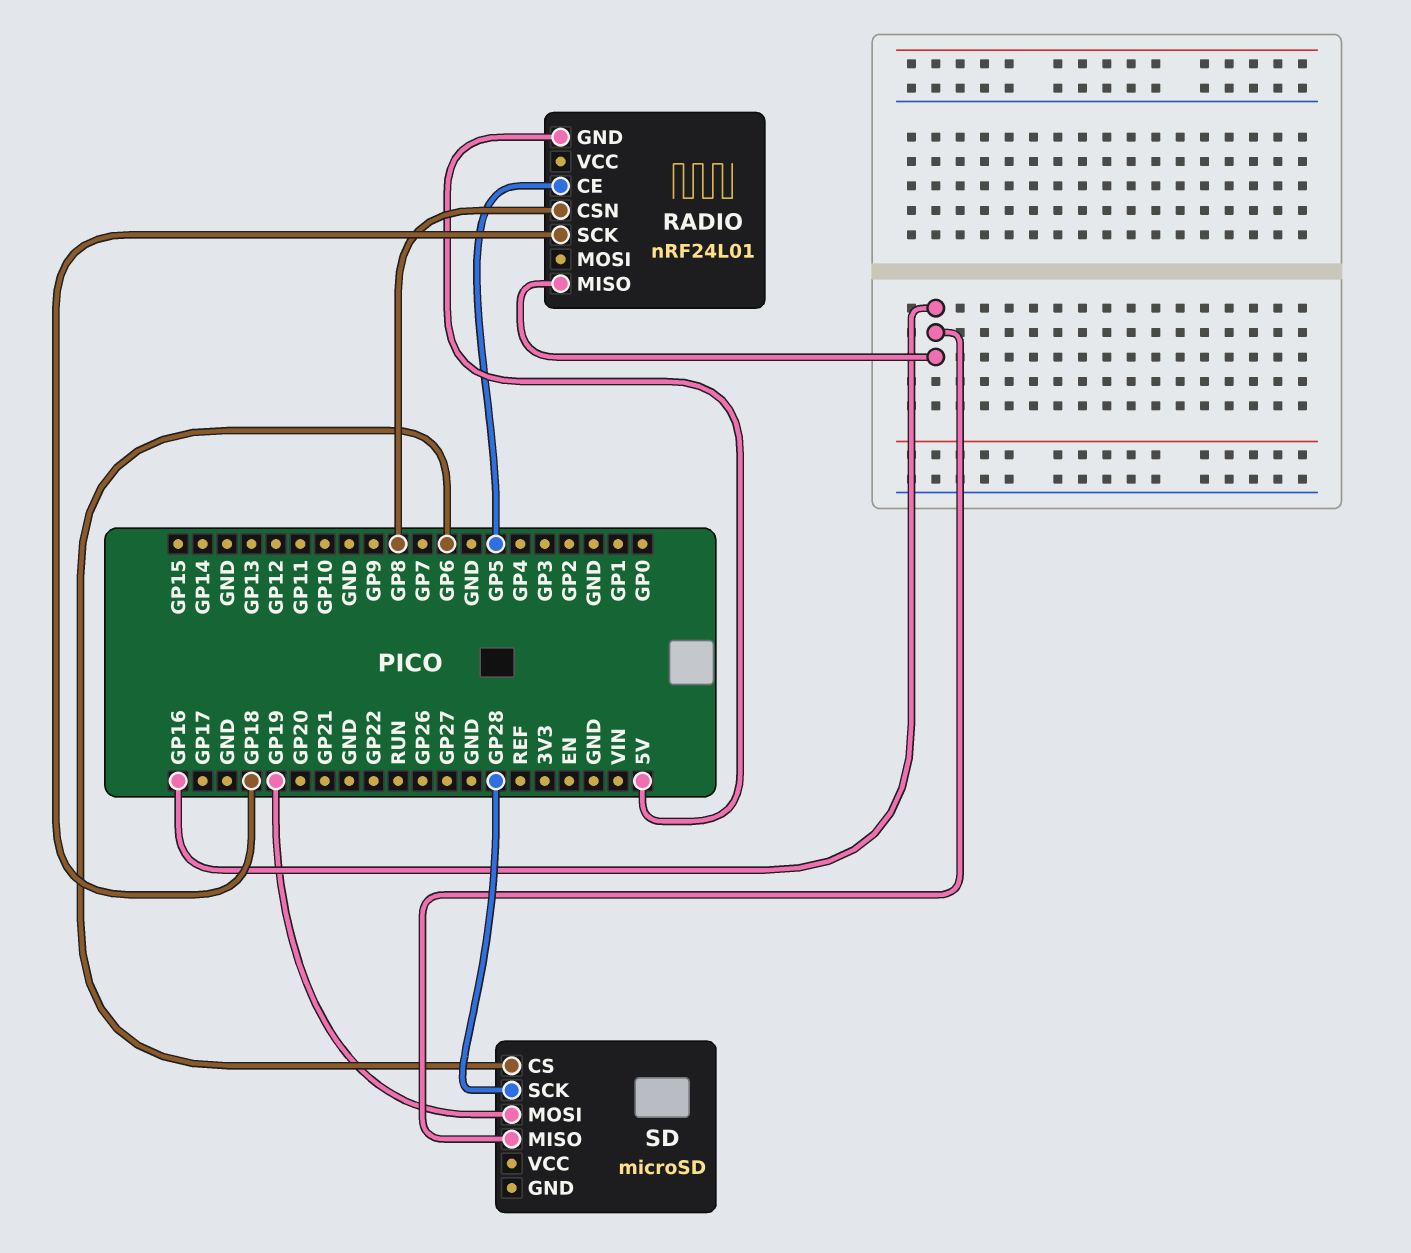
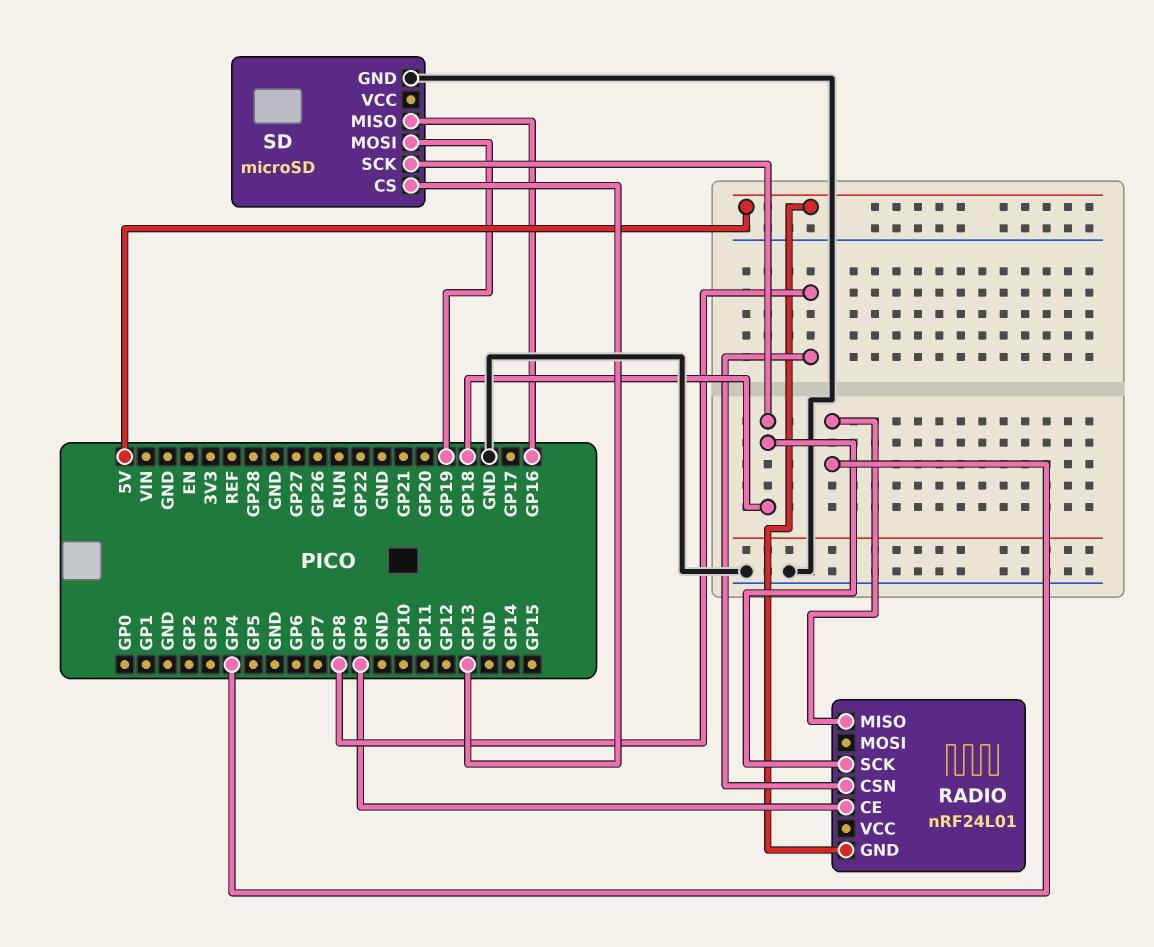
RADIO pin CE: GP5 -> GP9
RADIO pin MISO: GP16 -> GP4
SD pin CS: GP6 -> GP13
SD pin GND: none -> GND
SD pin SCK: GP28 -> GP18

